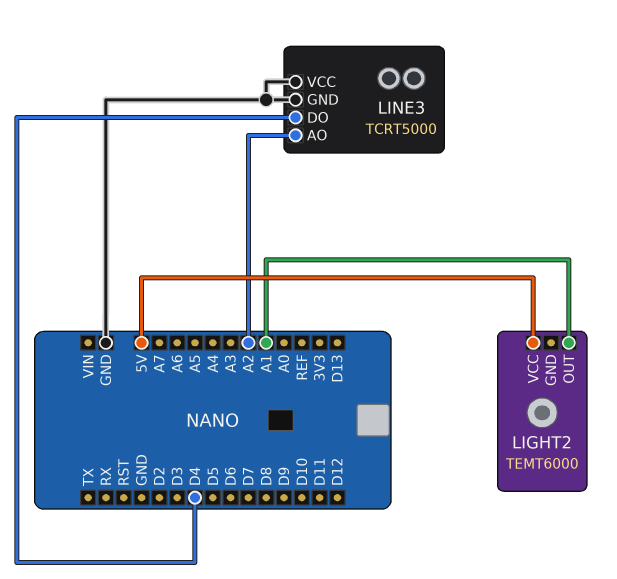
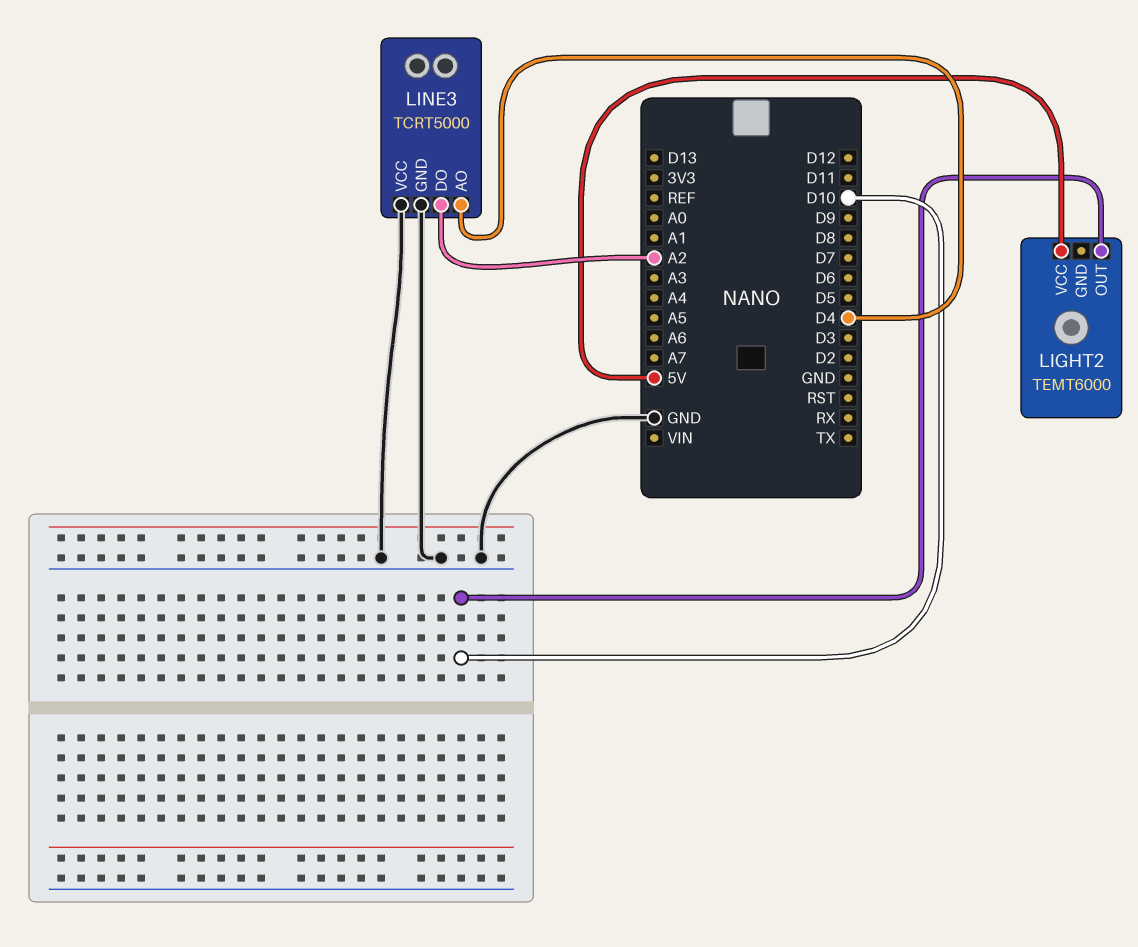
LIGHT2 pin OUT: A1 -> D10
LINE3 pin AO: A2 -> D4
LINE3 pin DO: D4 -> A2

